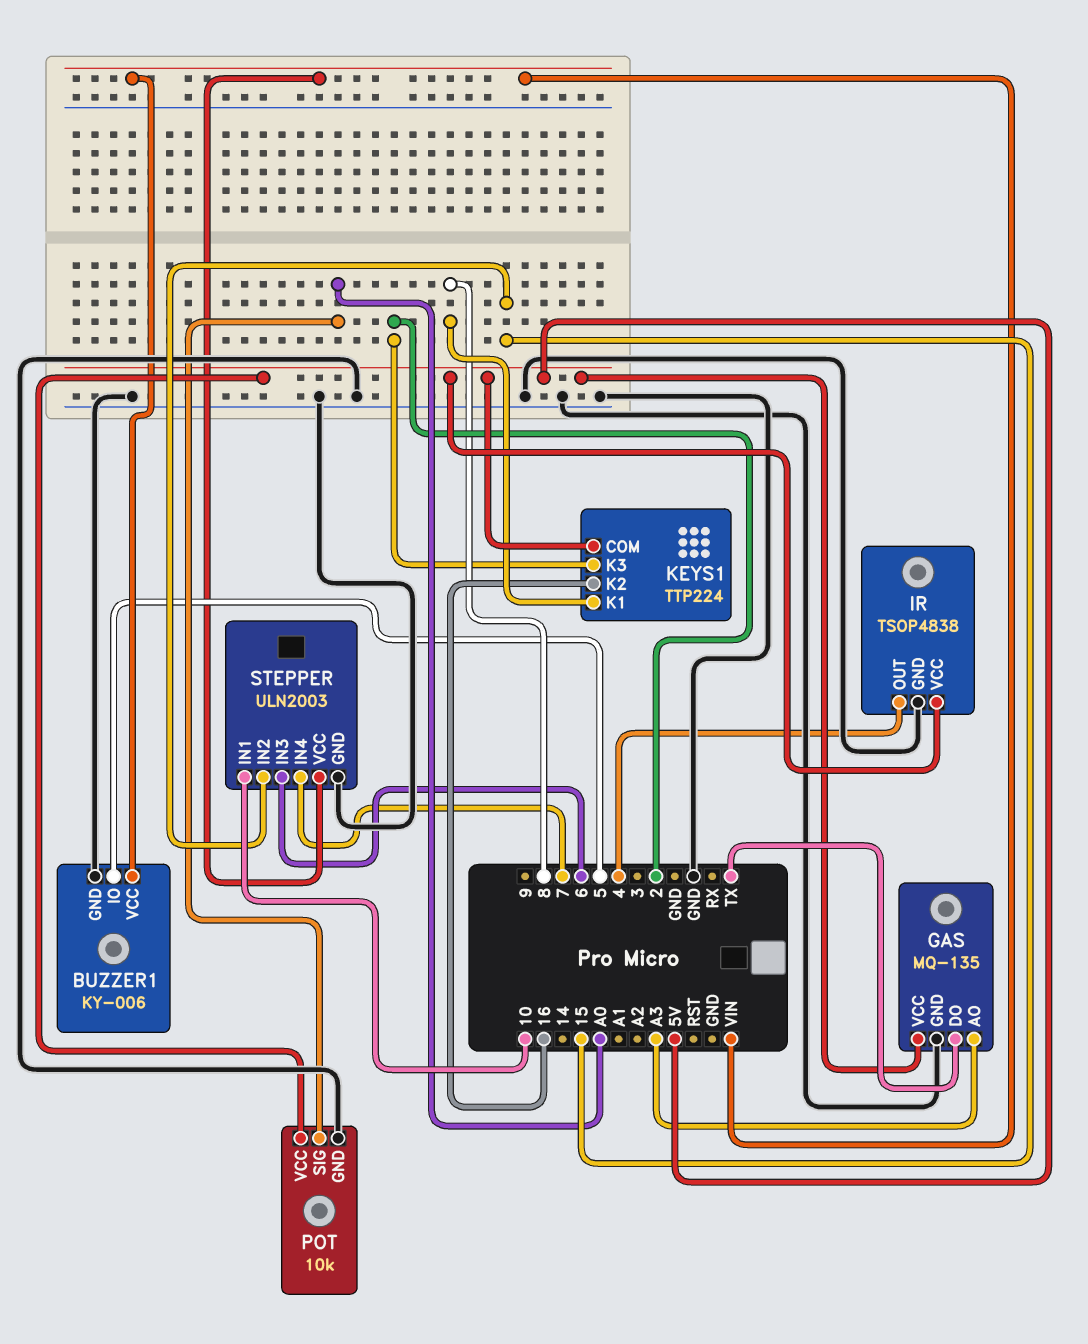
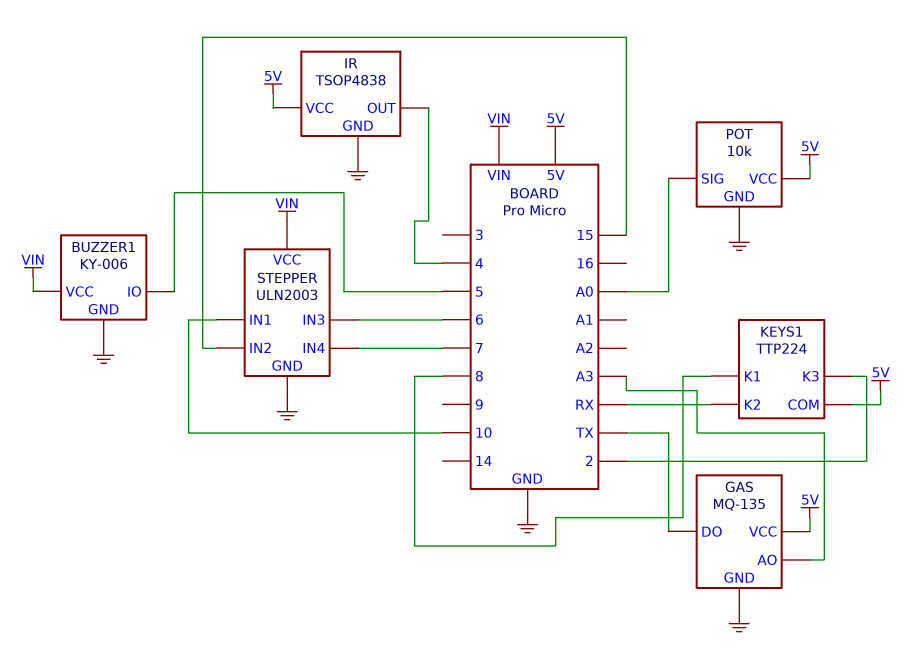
KEYS1 pin K2: 16 -> RX

